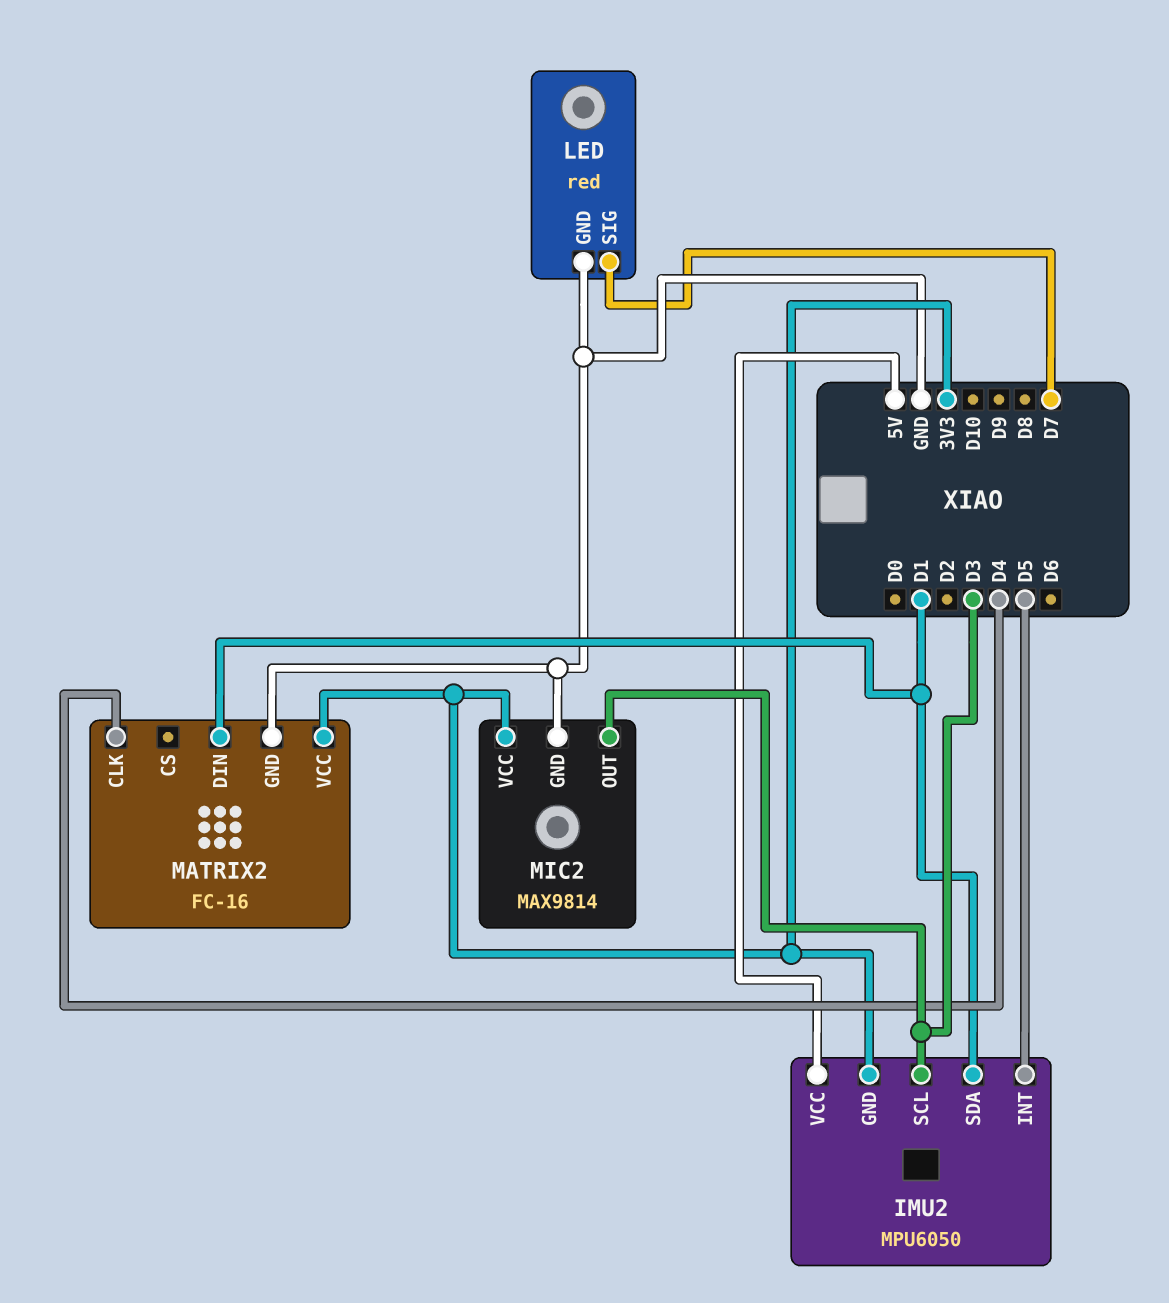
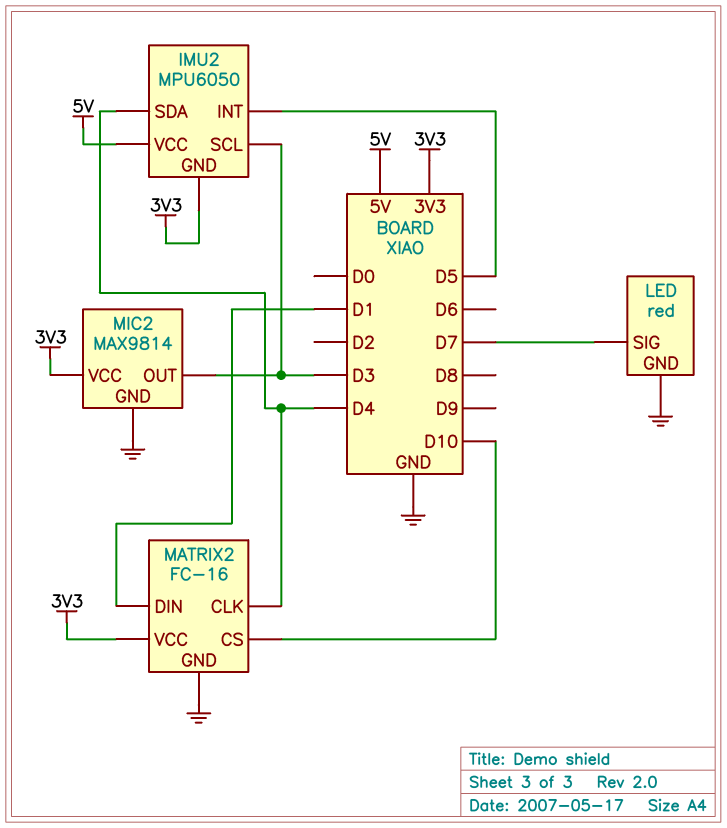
IMU2 pin SDA: D1 -> D4
MATRIX2 pin CS: none -> D10

